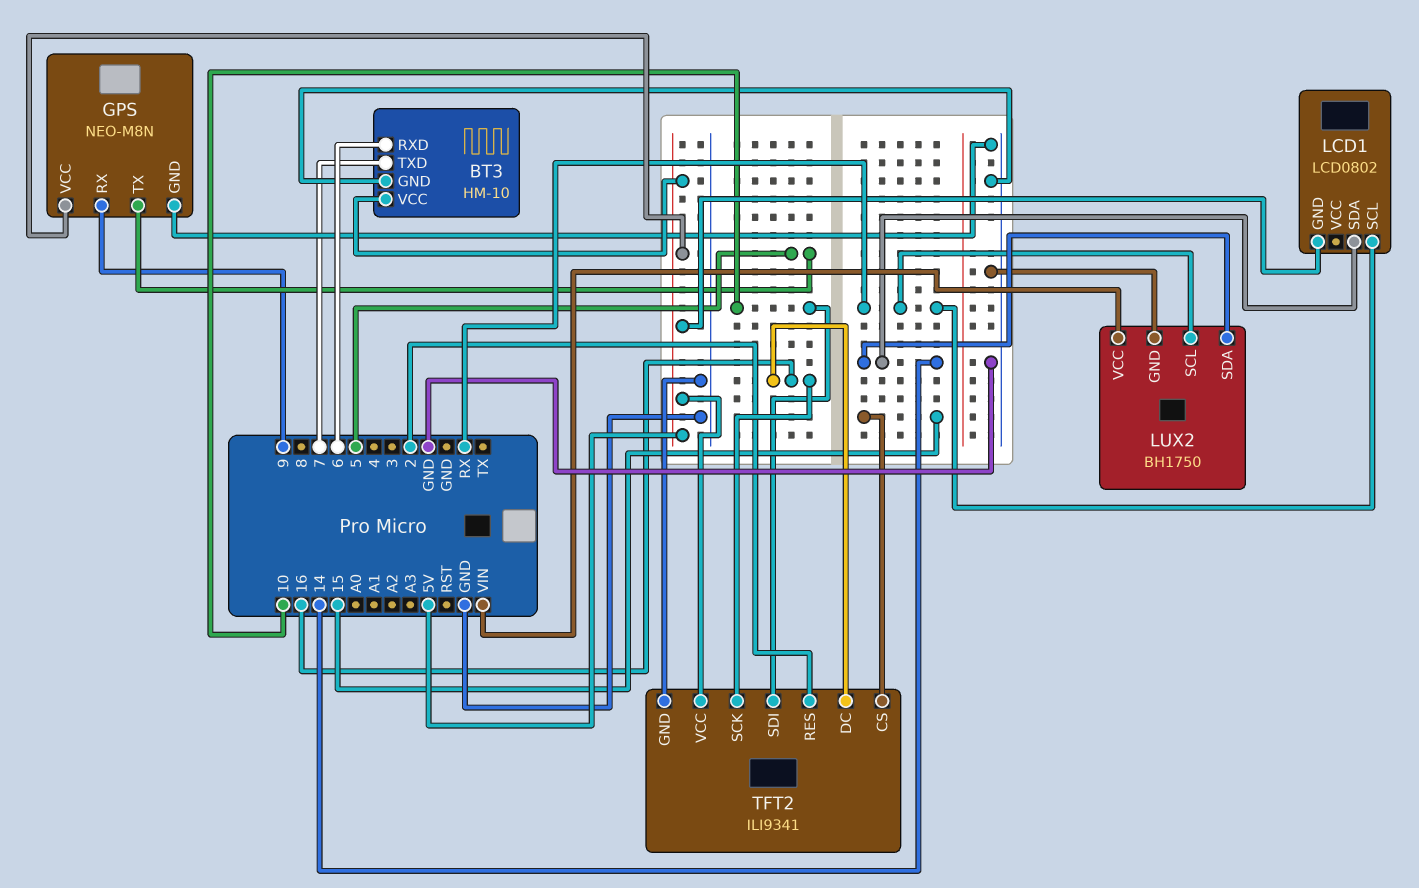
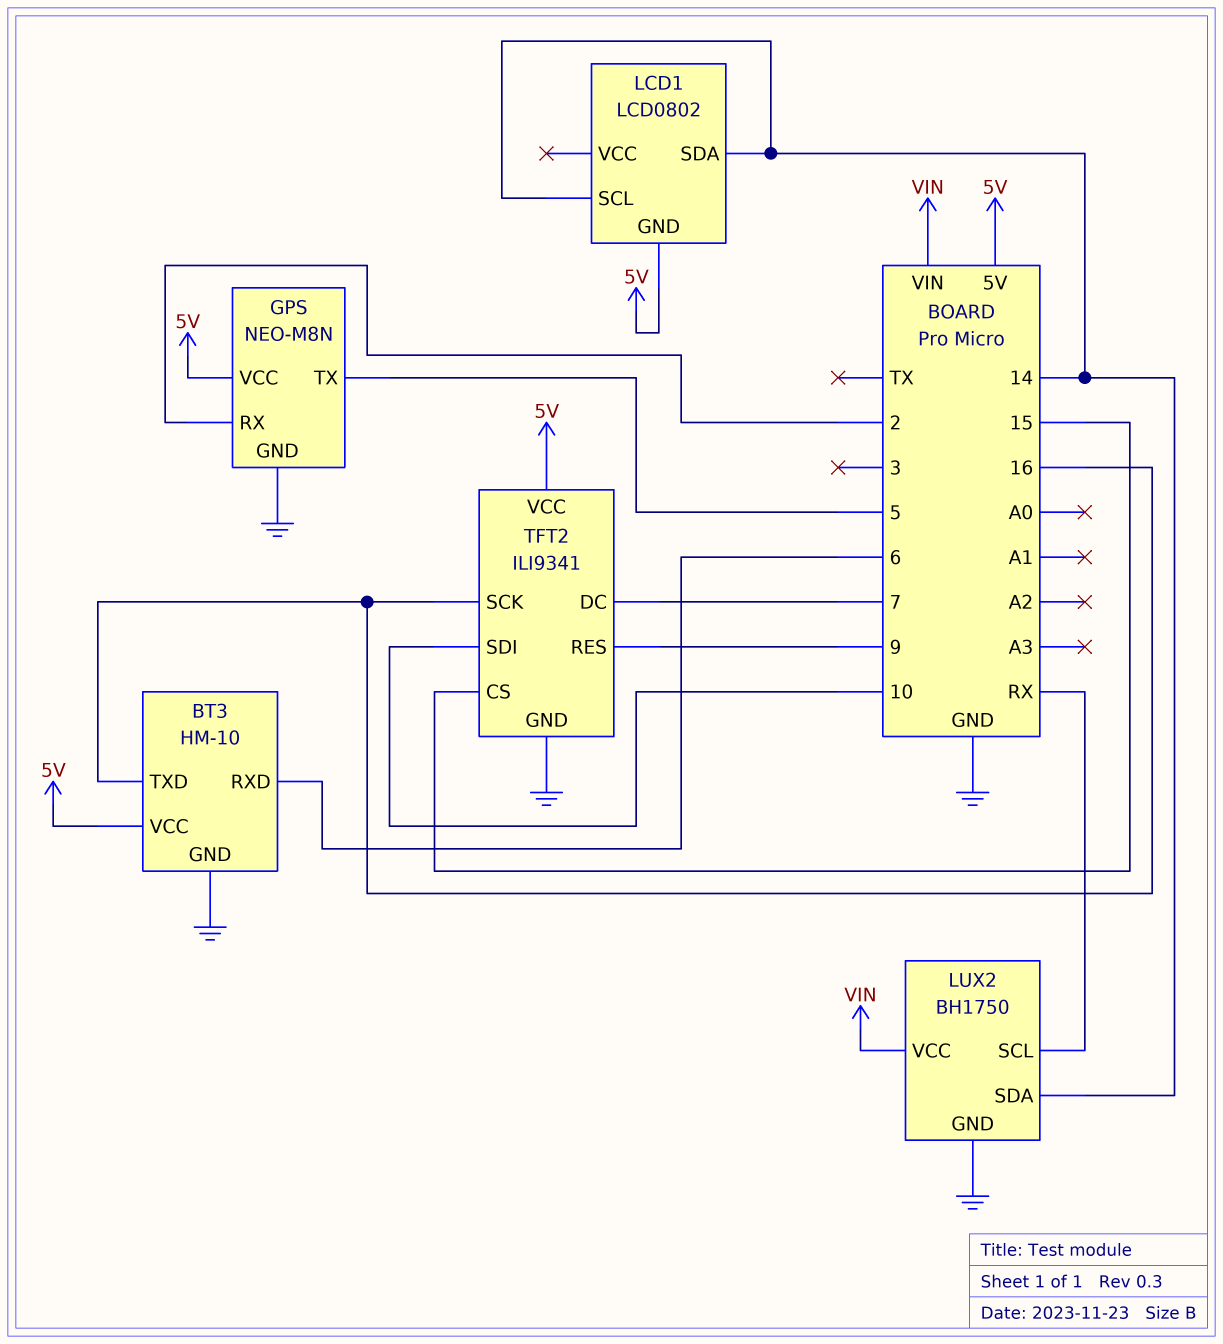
BT3 pin TXD: 7 -> 16
GPS pin RX: 9 -> 2
LCD1 pin SCL: RX -> 14
TFT2 pin DC: 16 -> 7
TFT2 pin RES: 2 -> 9

